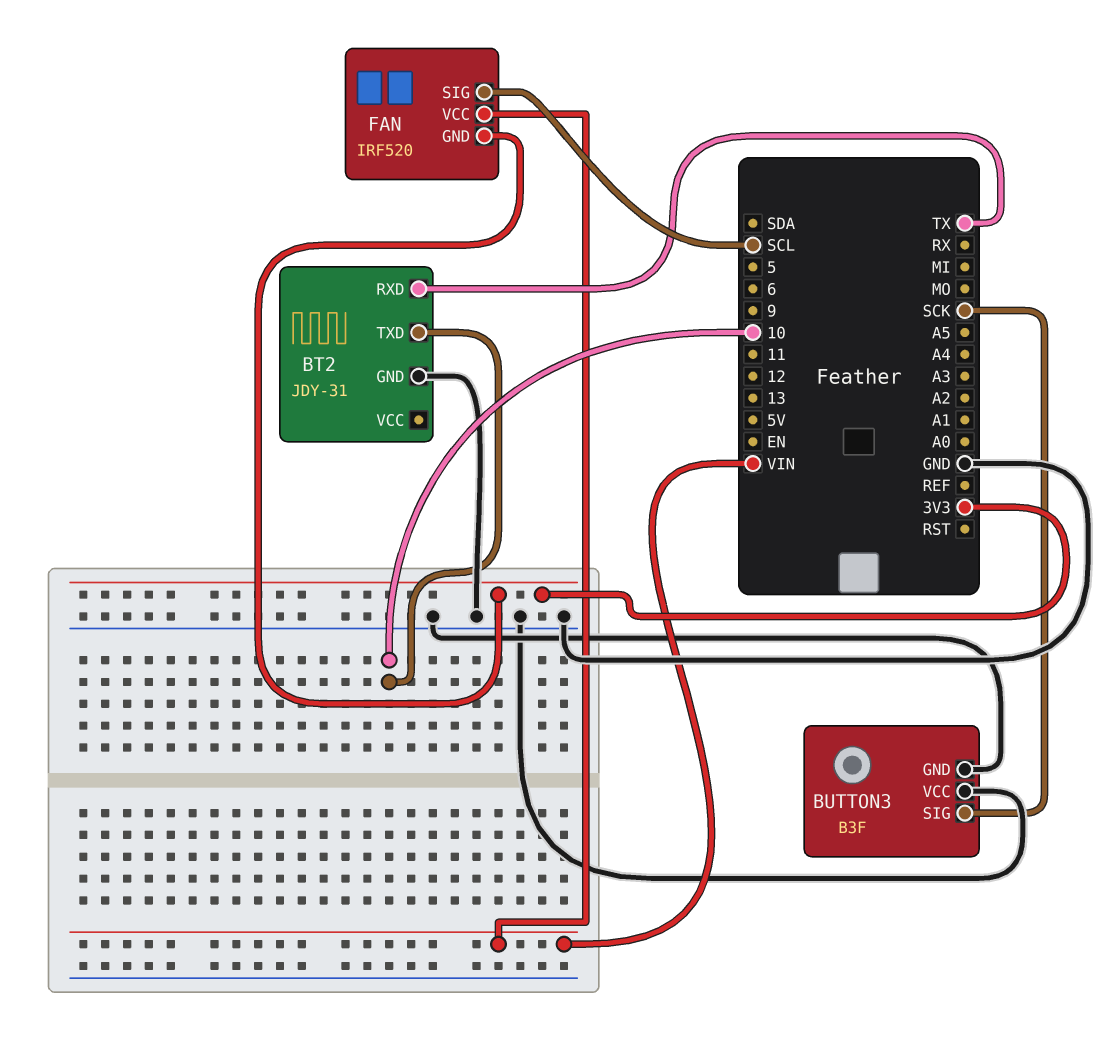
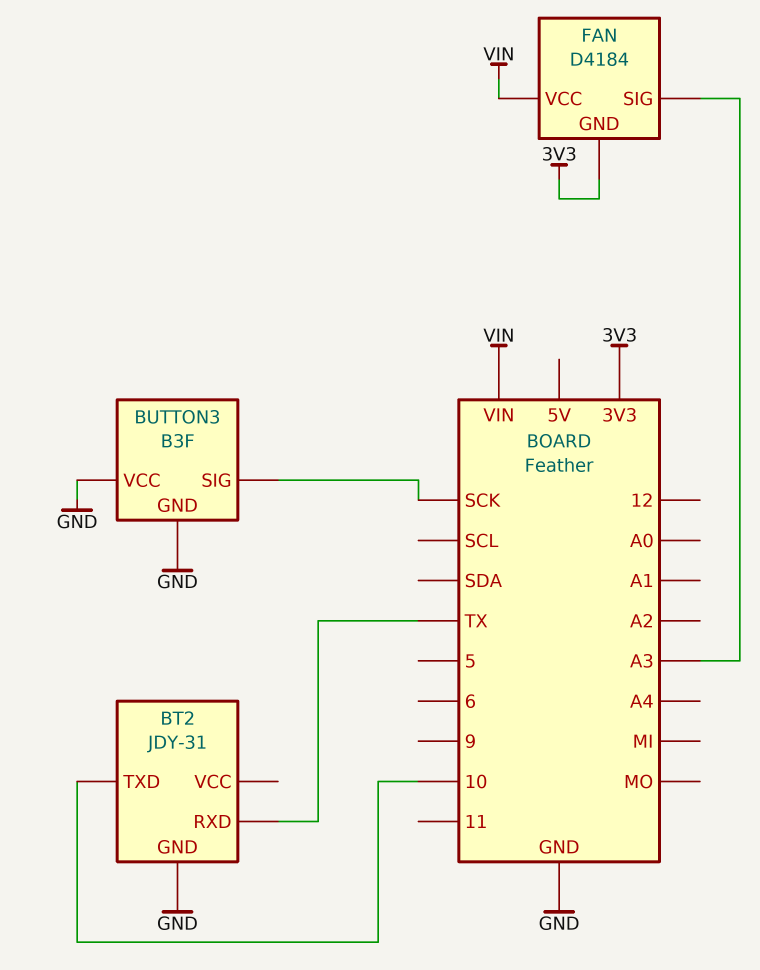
FAN: IRF520 -> D4184
FAN pin SIG: SCL -> A3

